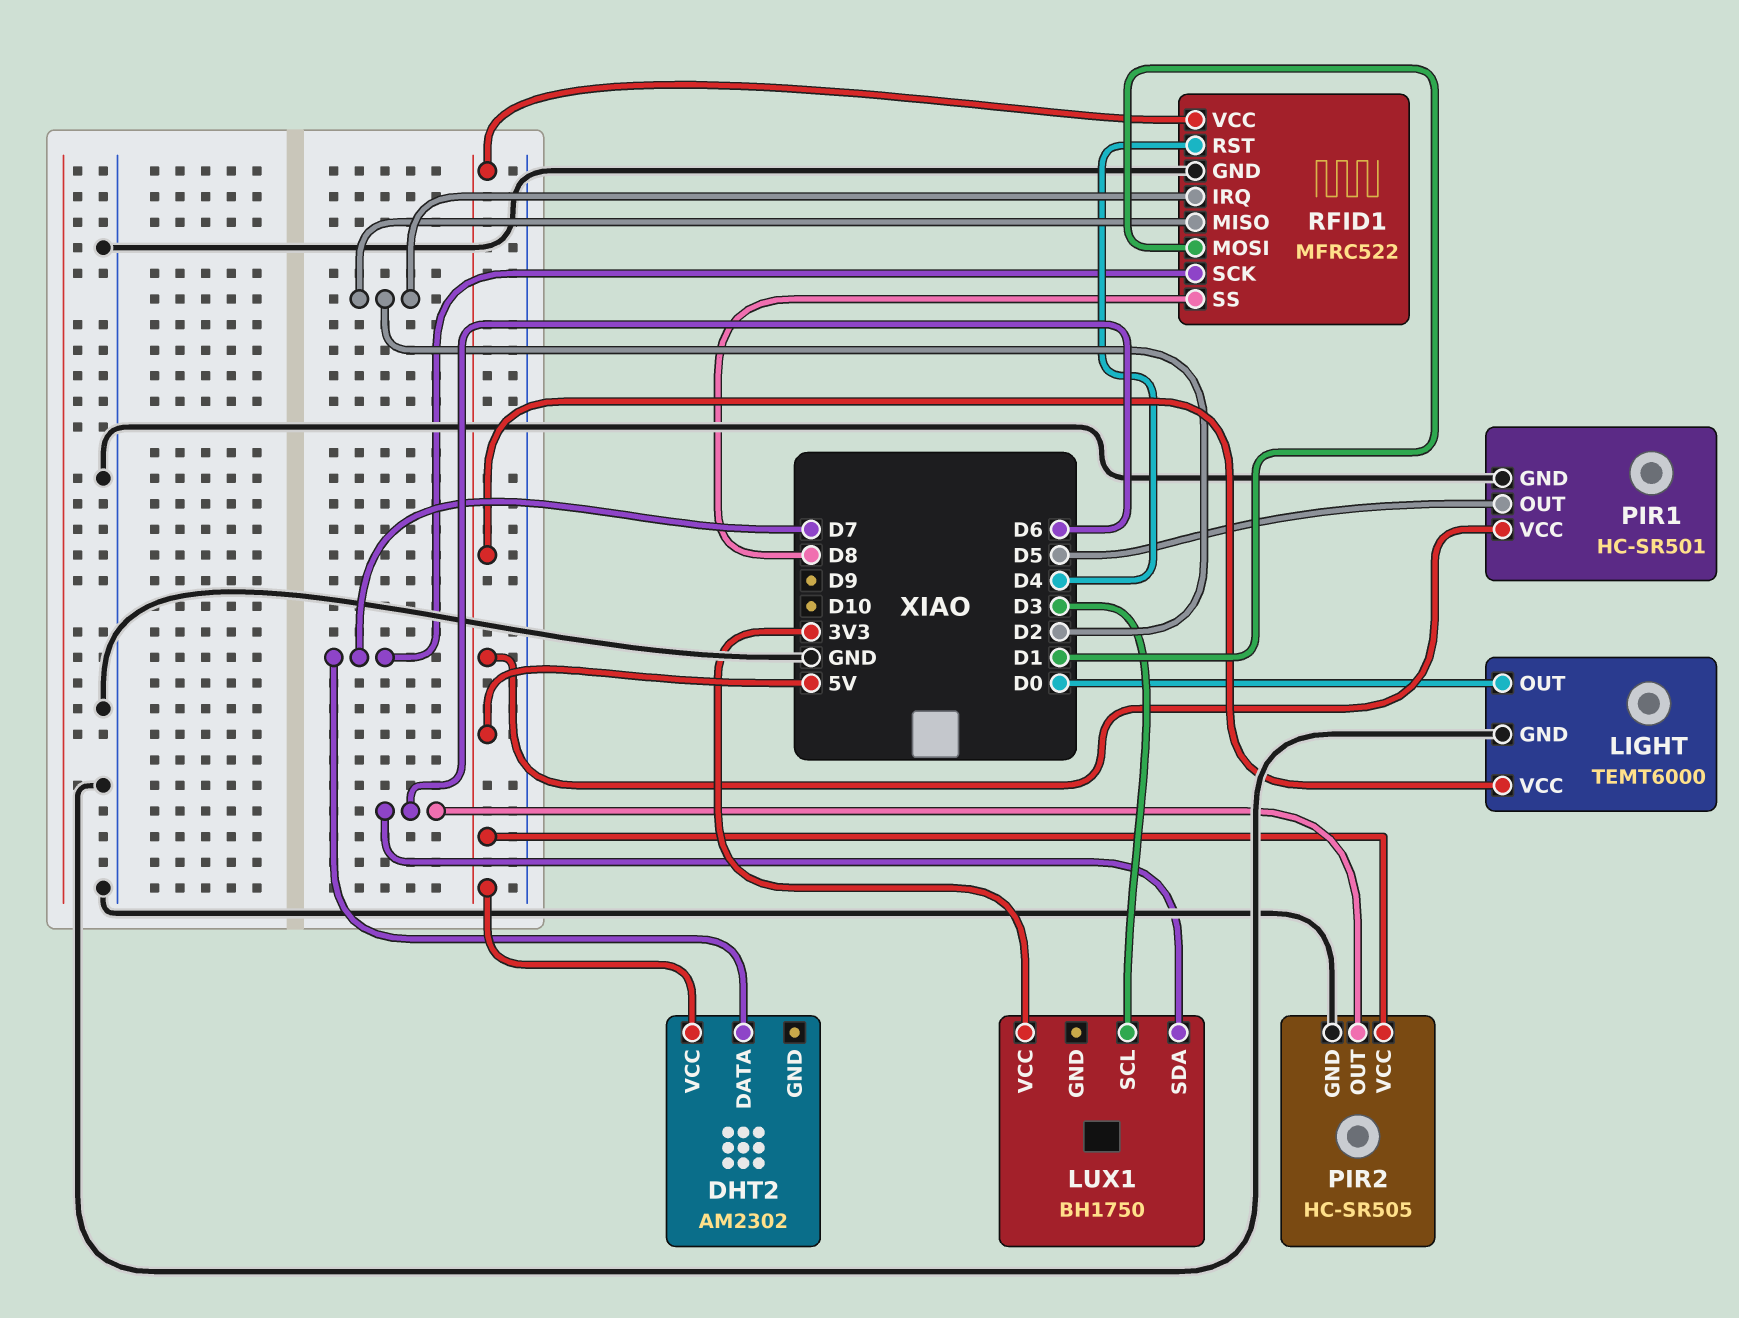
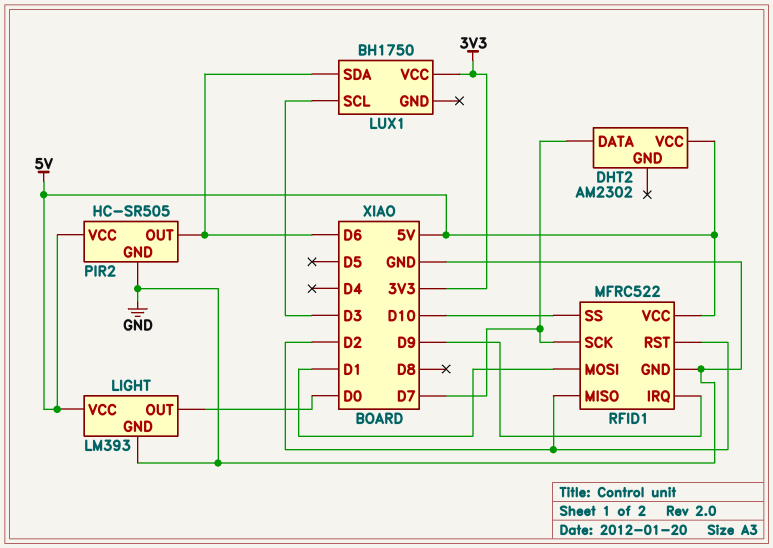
LIGHT: TEMT6000 -> LM393
PIR1: HC-SR501 -> none
PIR1 pin GND: GND -> none
PIR1 pin OUT: D5 -> none
PIR1 pin VCC: 5V -> none
RFID1 pin IRQ: D2 -> D9
RFID1 pin RST: D4 -> D2
RFID1 pin SS: D8 -> D10

